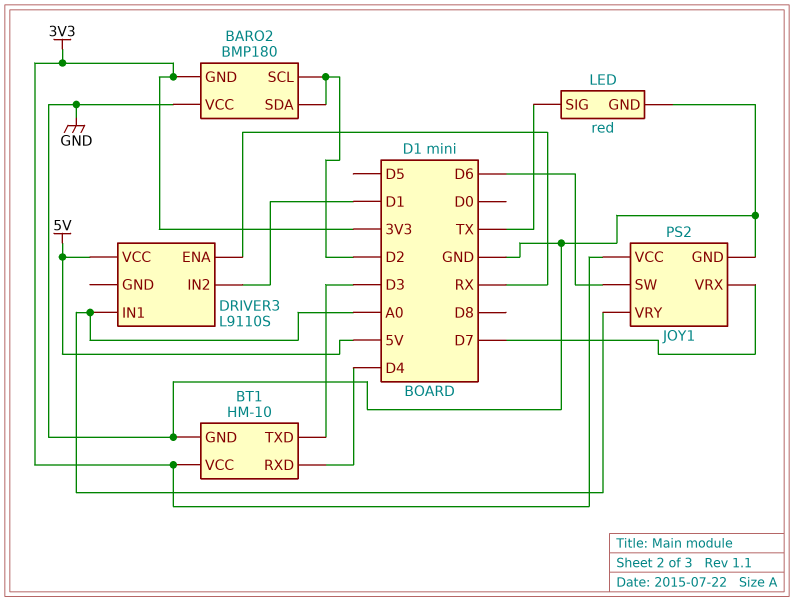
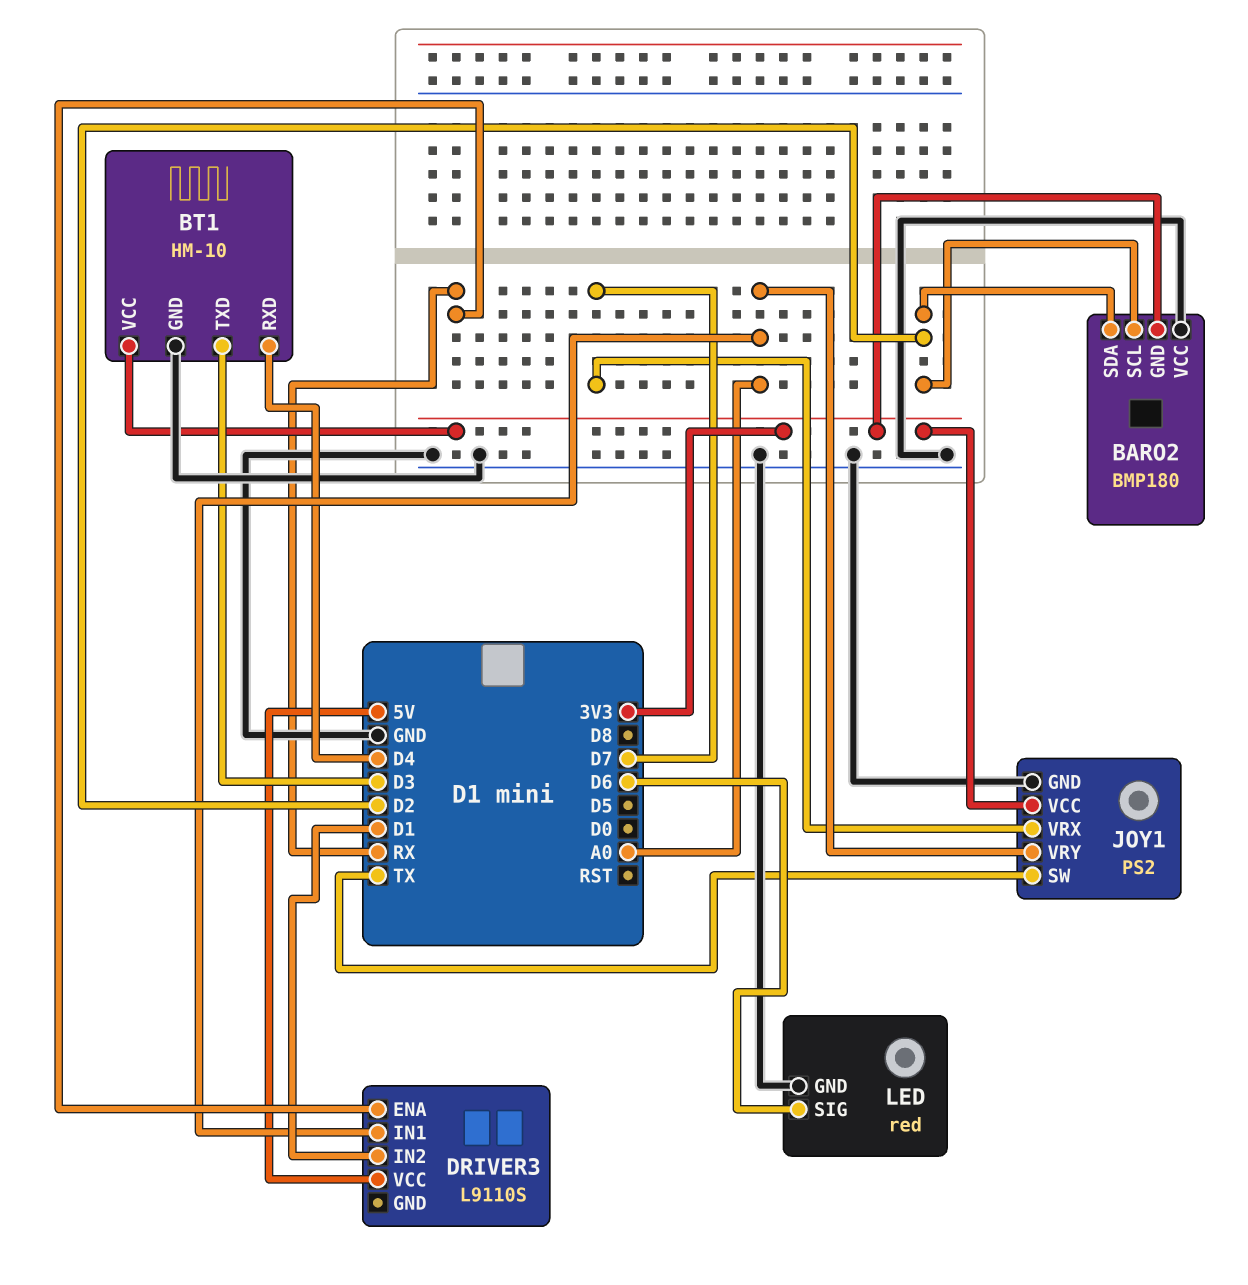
JOY1 pin SW: D6 -> TX
LED pin SIG: TX -> D6

